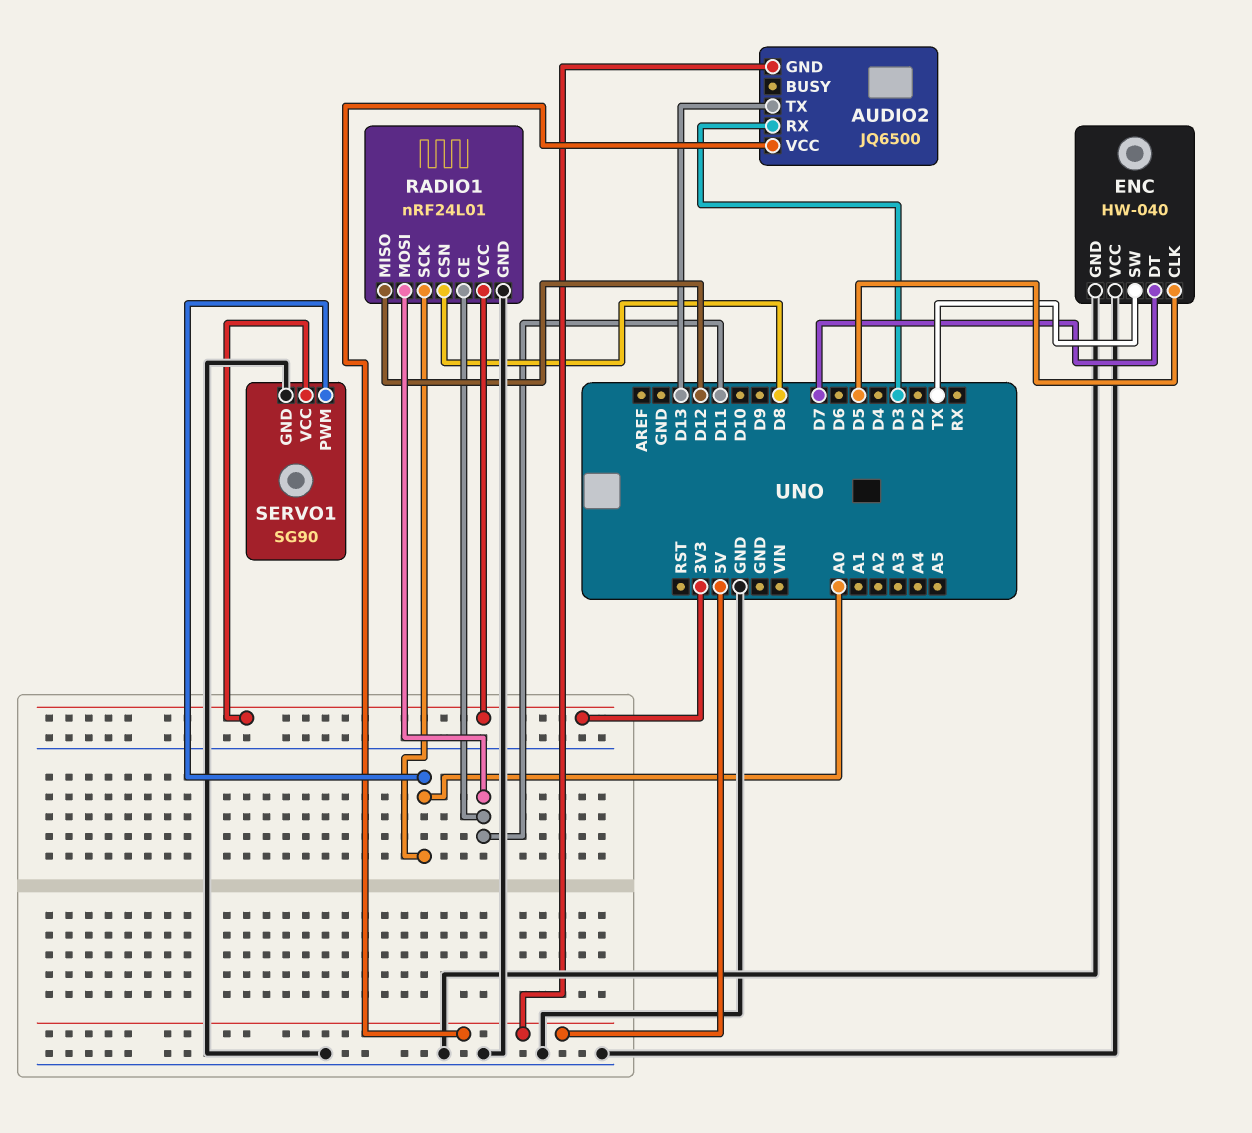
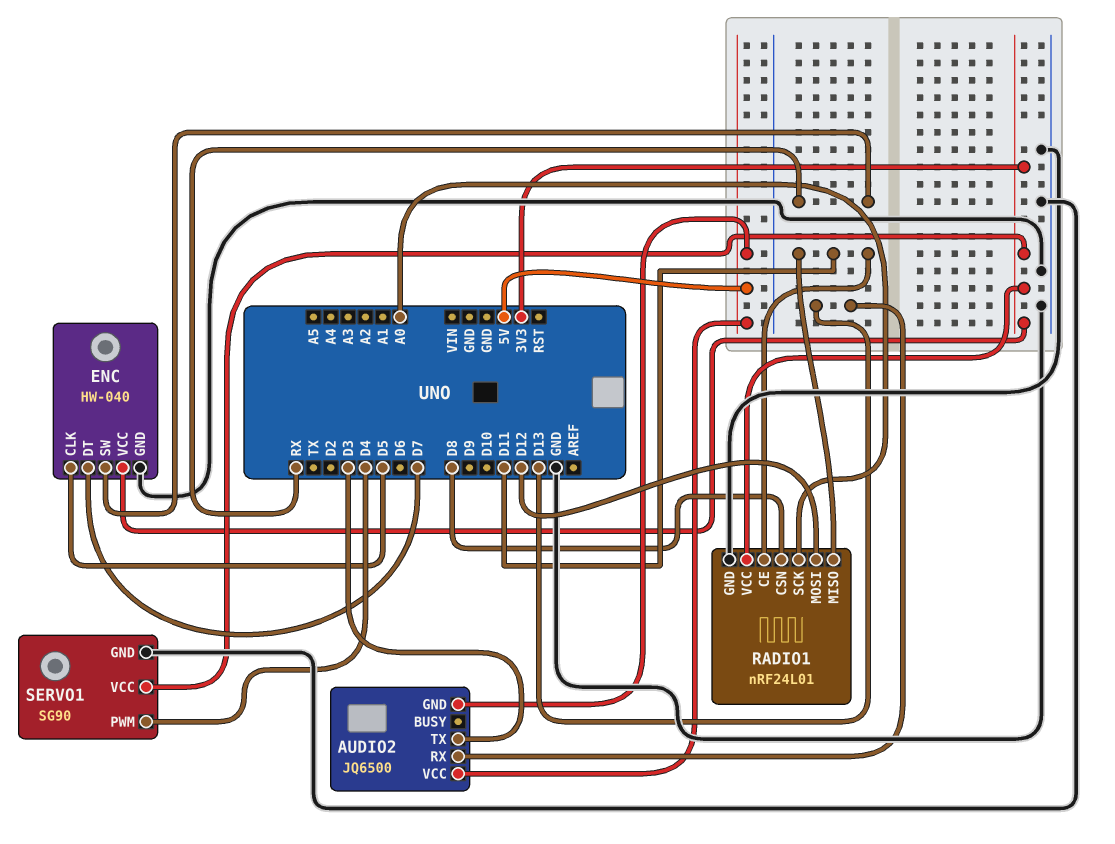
AUDIO2 pin RX: D3 -> D13
AUDIO2 pin TX: D13 -> D3
ENC pin SW: TX -> RX
ENC pin VCC: GND -> 3V3
RADIO1 pin MISO: D12 -> D11
RADIO1 pin MOSI: D11 -> D12
SERVO1 pin PWM: A0 -> D4

